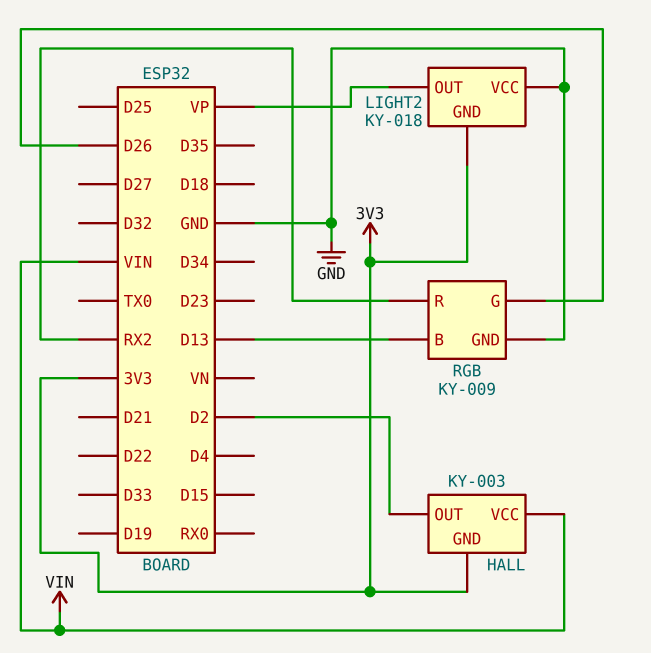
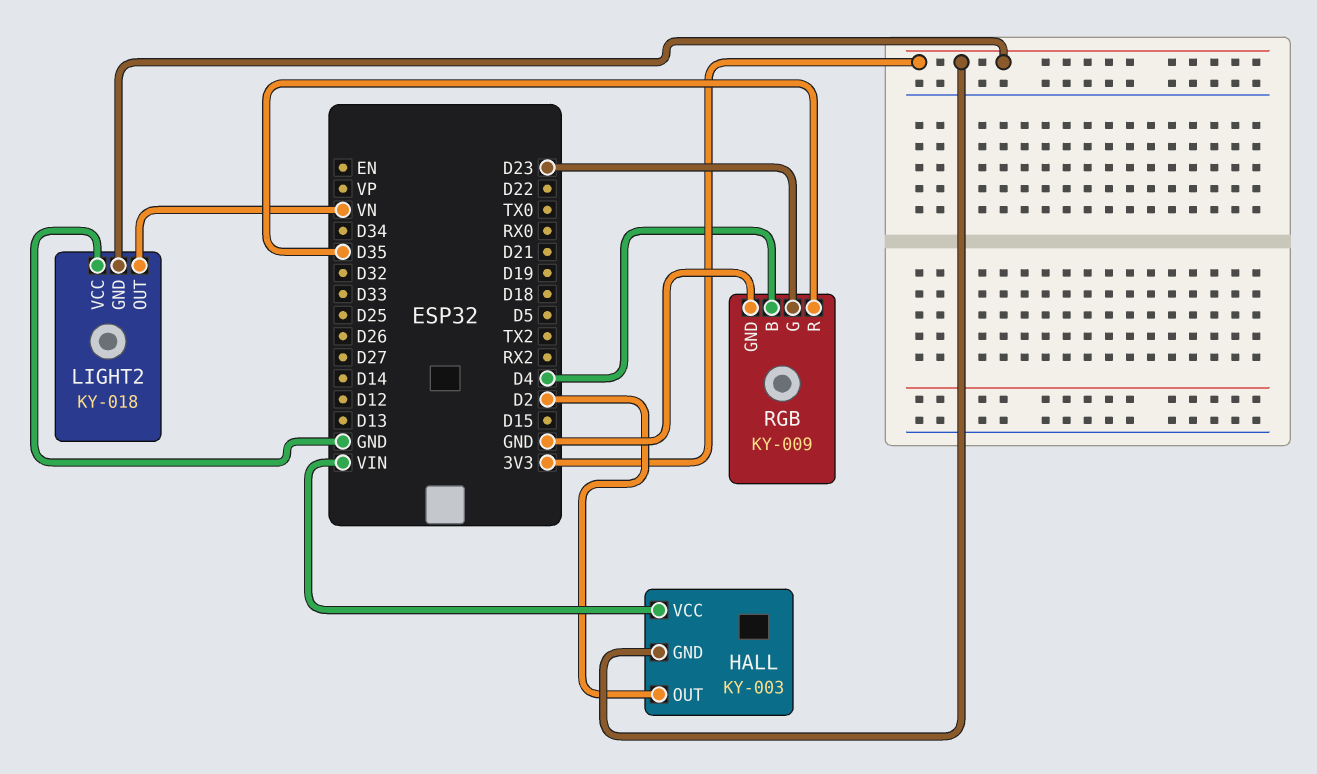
LIGHT2 pin OUT: VP -> VN
RGB pin B: D13 -> D4
RGB pin G: D26 -> D23
RGB pin R: RX2 -> D35

